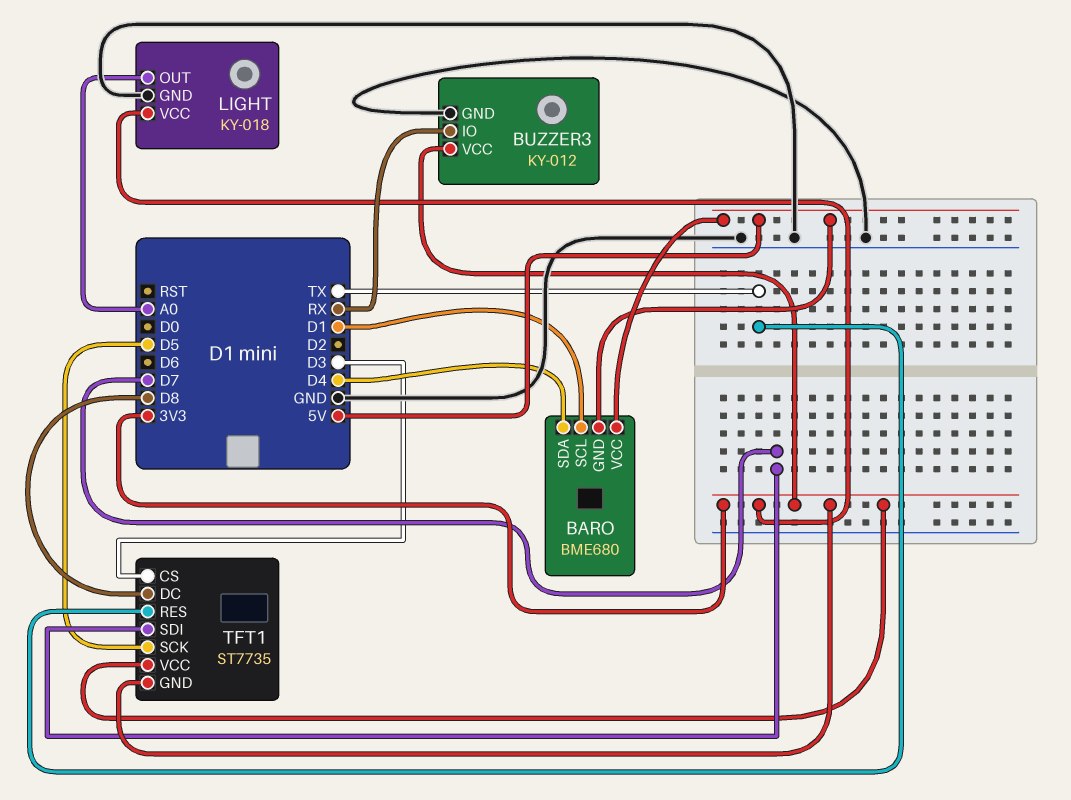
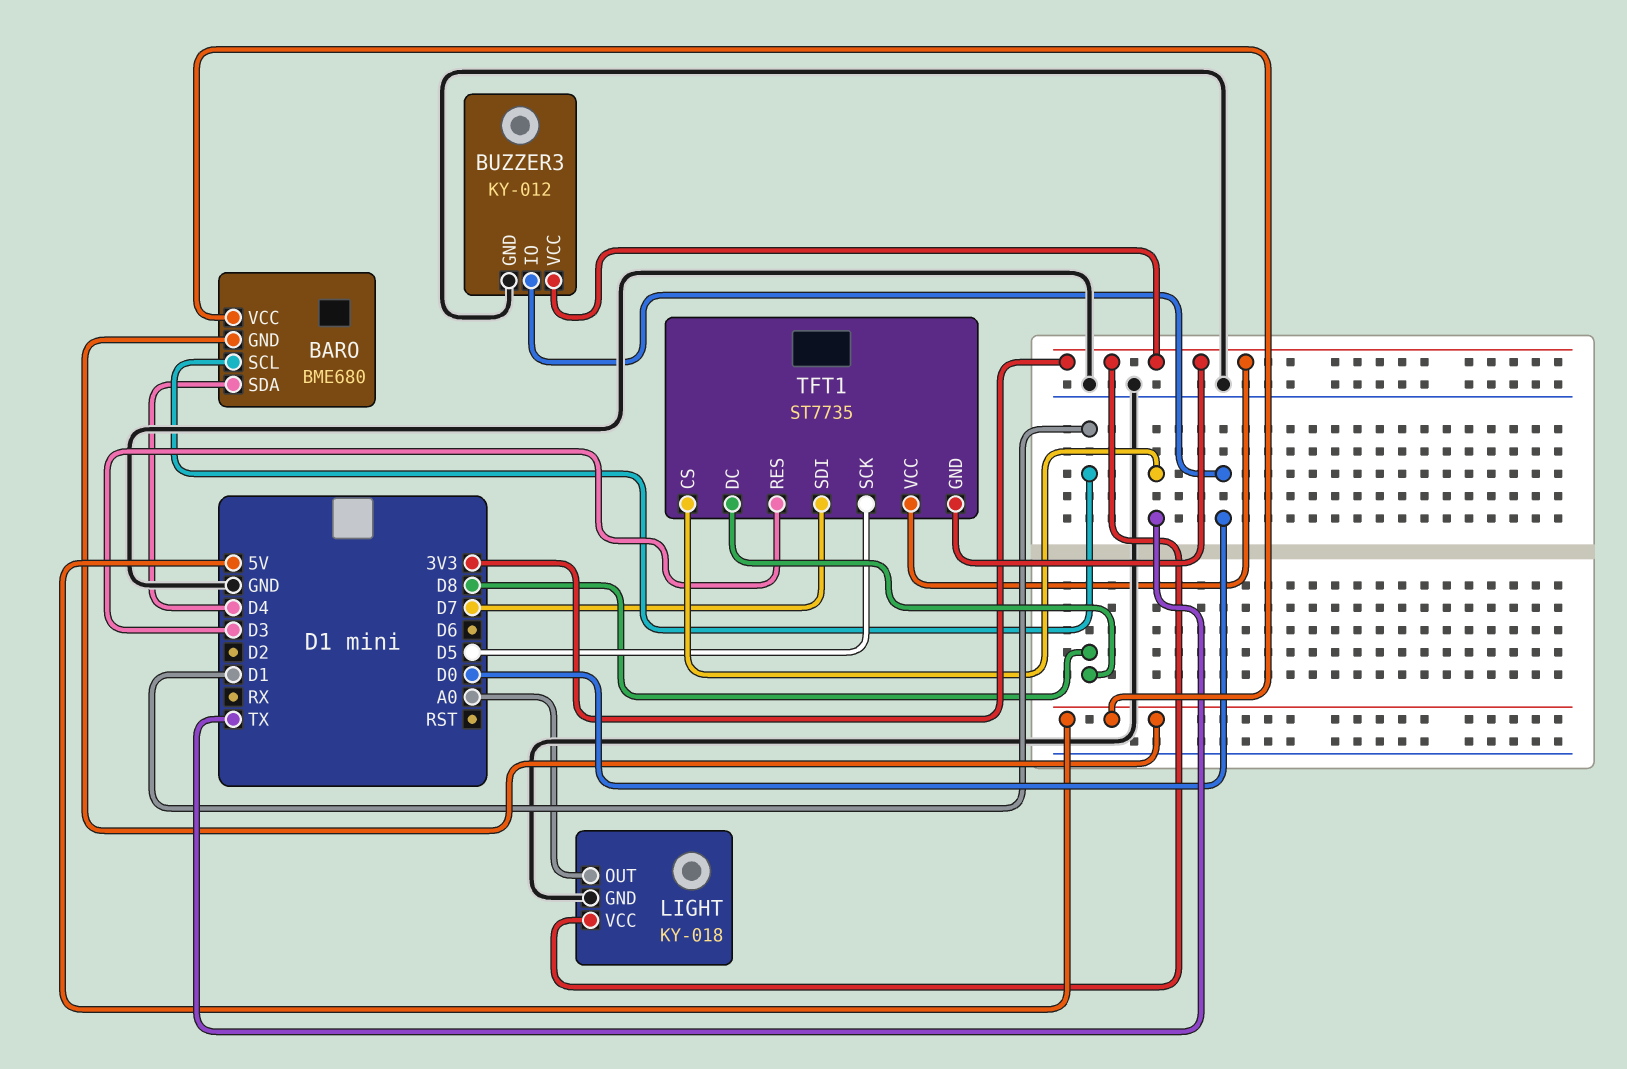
BUZZER3 pin IO: RX -> D0
TFT1 pin CS: D3 -> TX
TFT1 pin RES: TX -> D3

